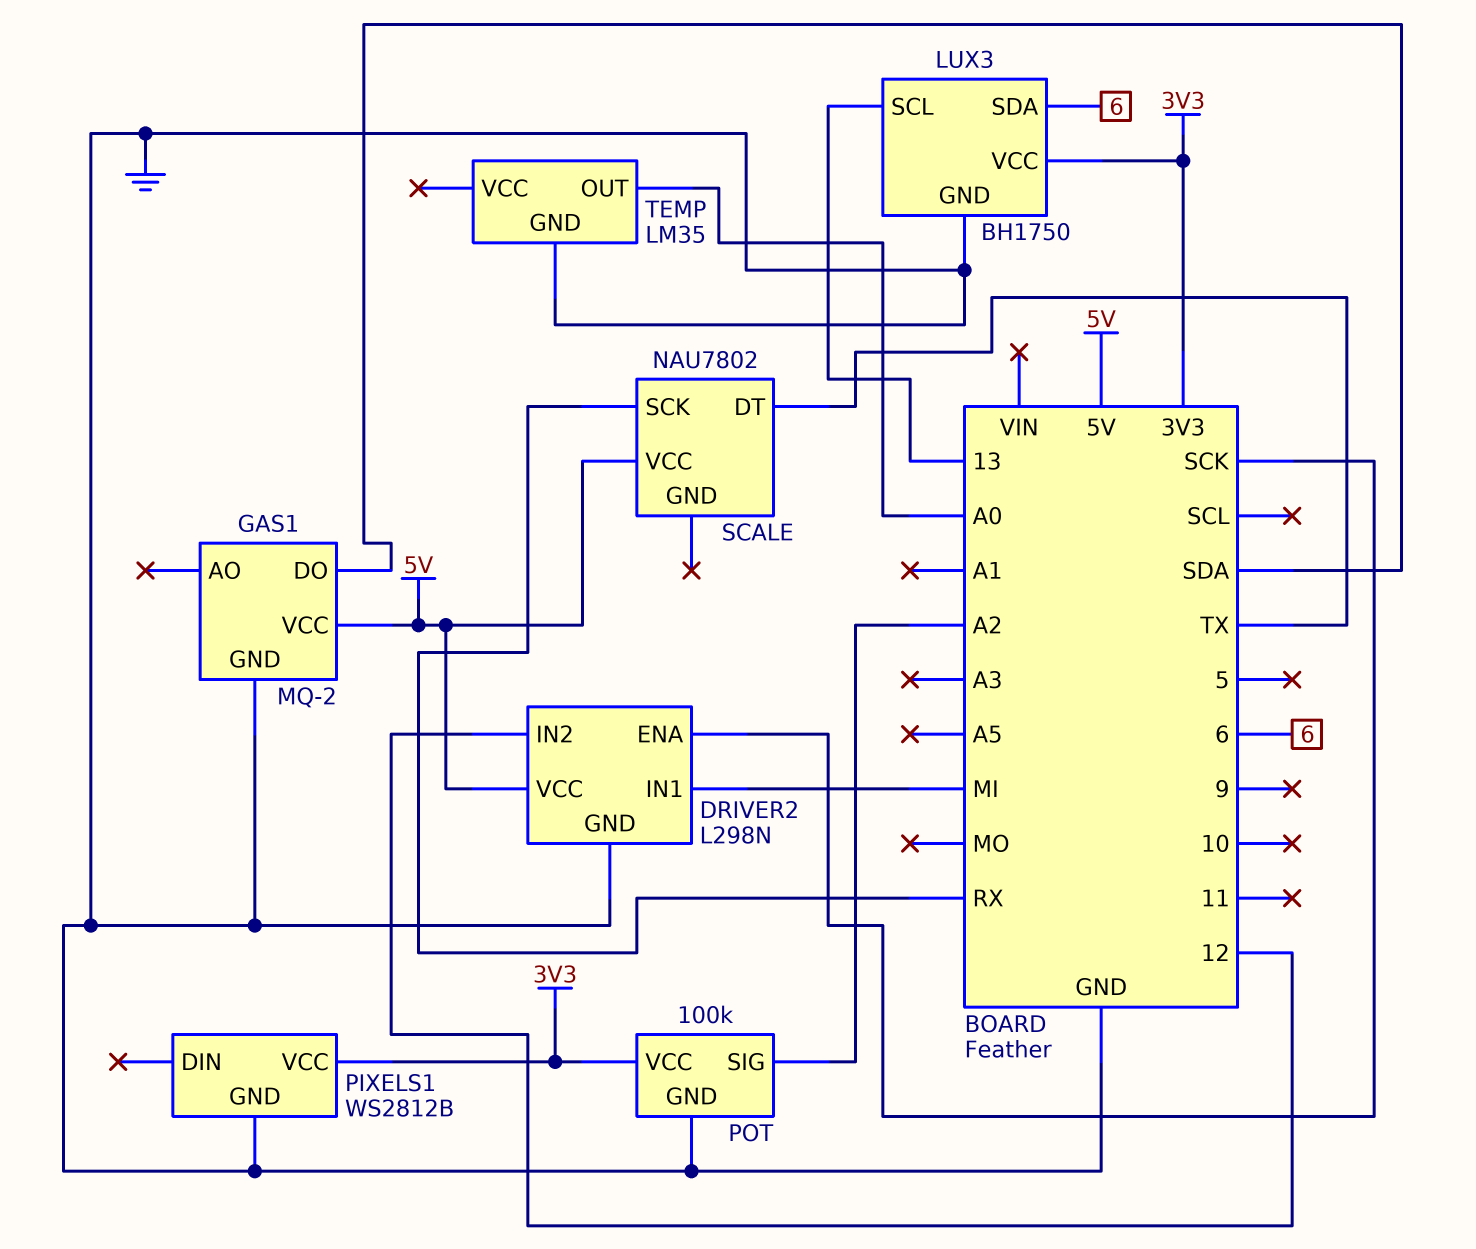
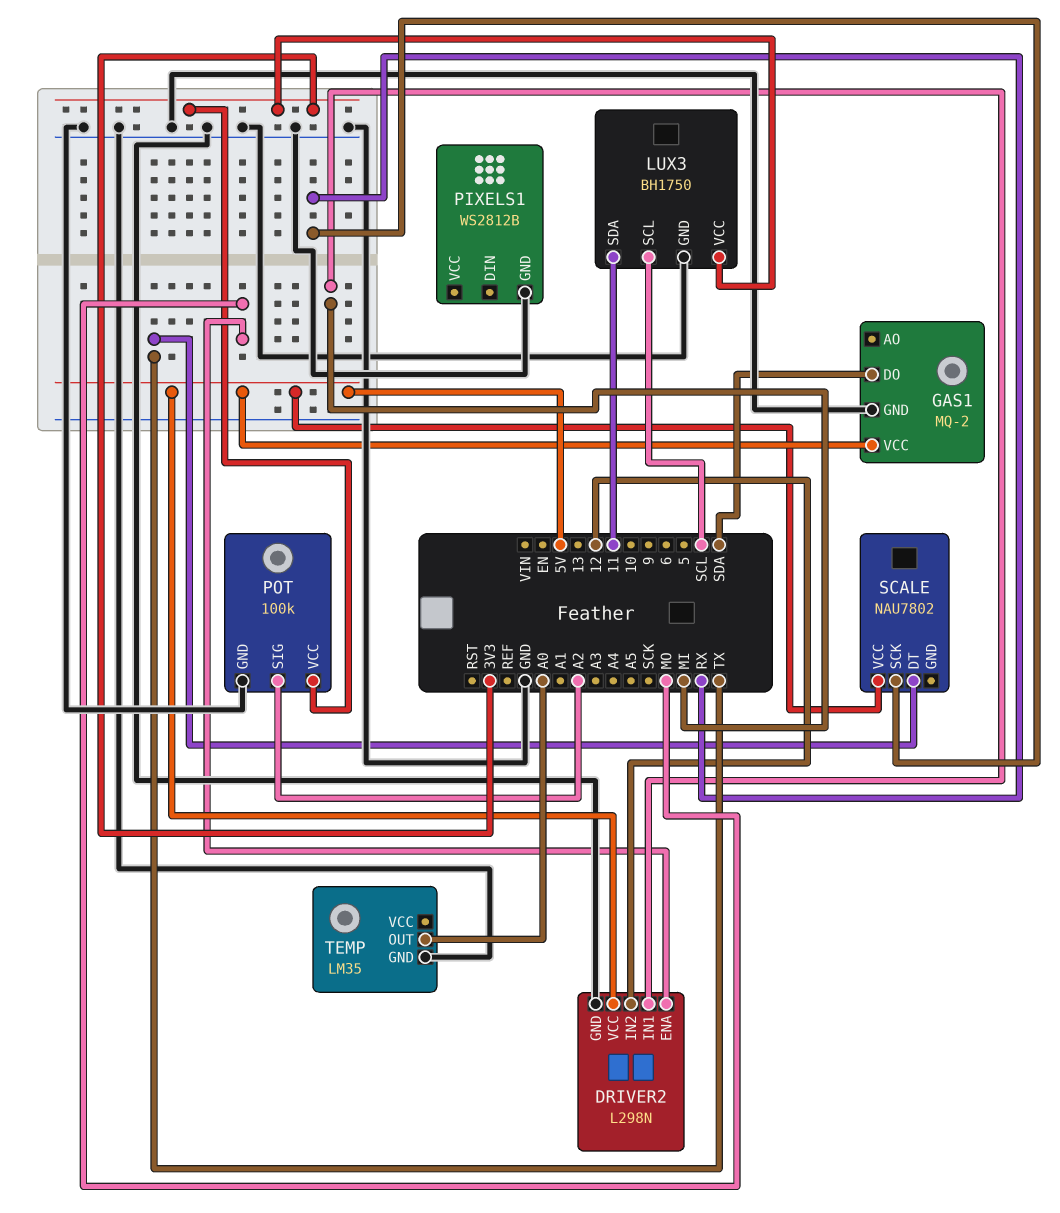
DRIVER2 pin ENA: SCK -> MO
LUX3 pin SCL: 13 -> SCL
LUX3 pin SDA: 6 -> 11
PIXELS1 pin VCC: 3V3 -> none

